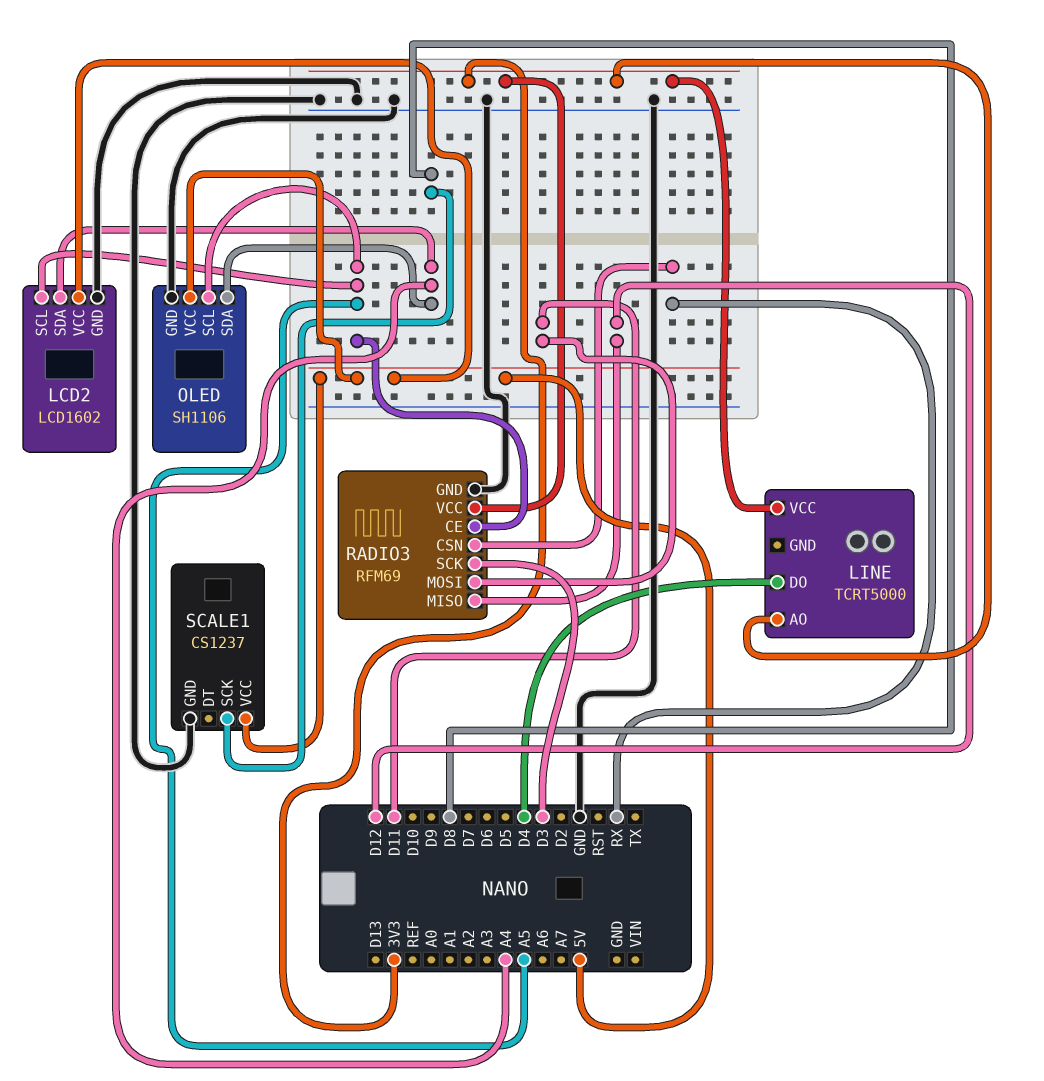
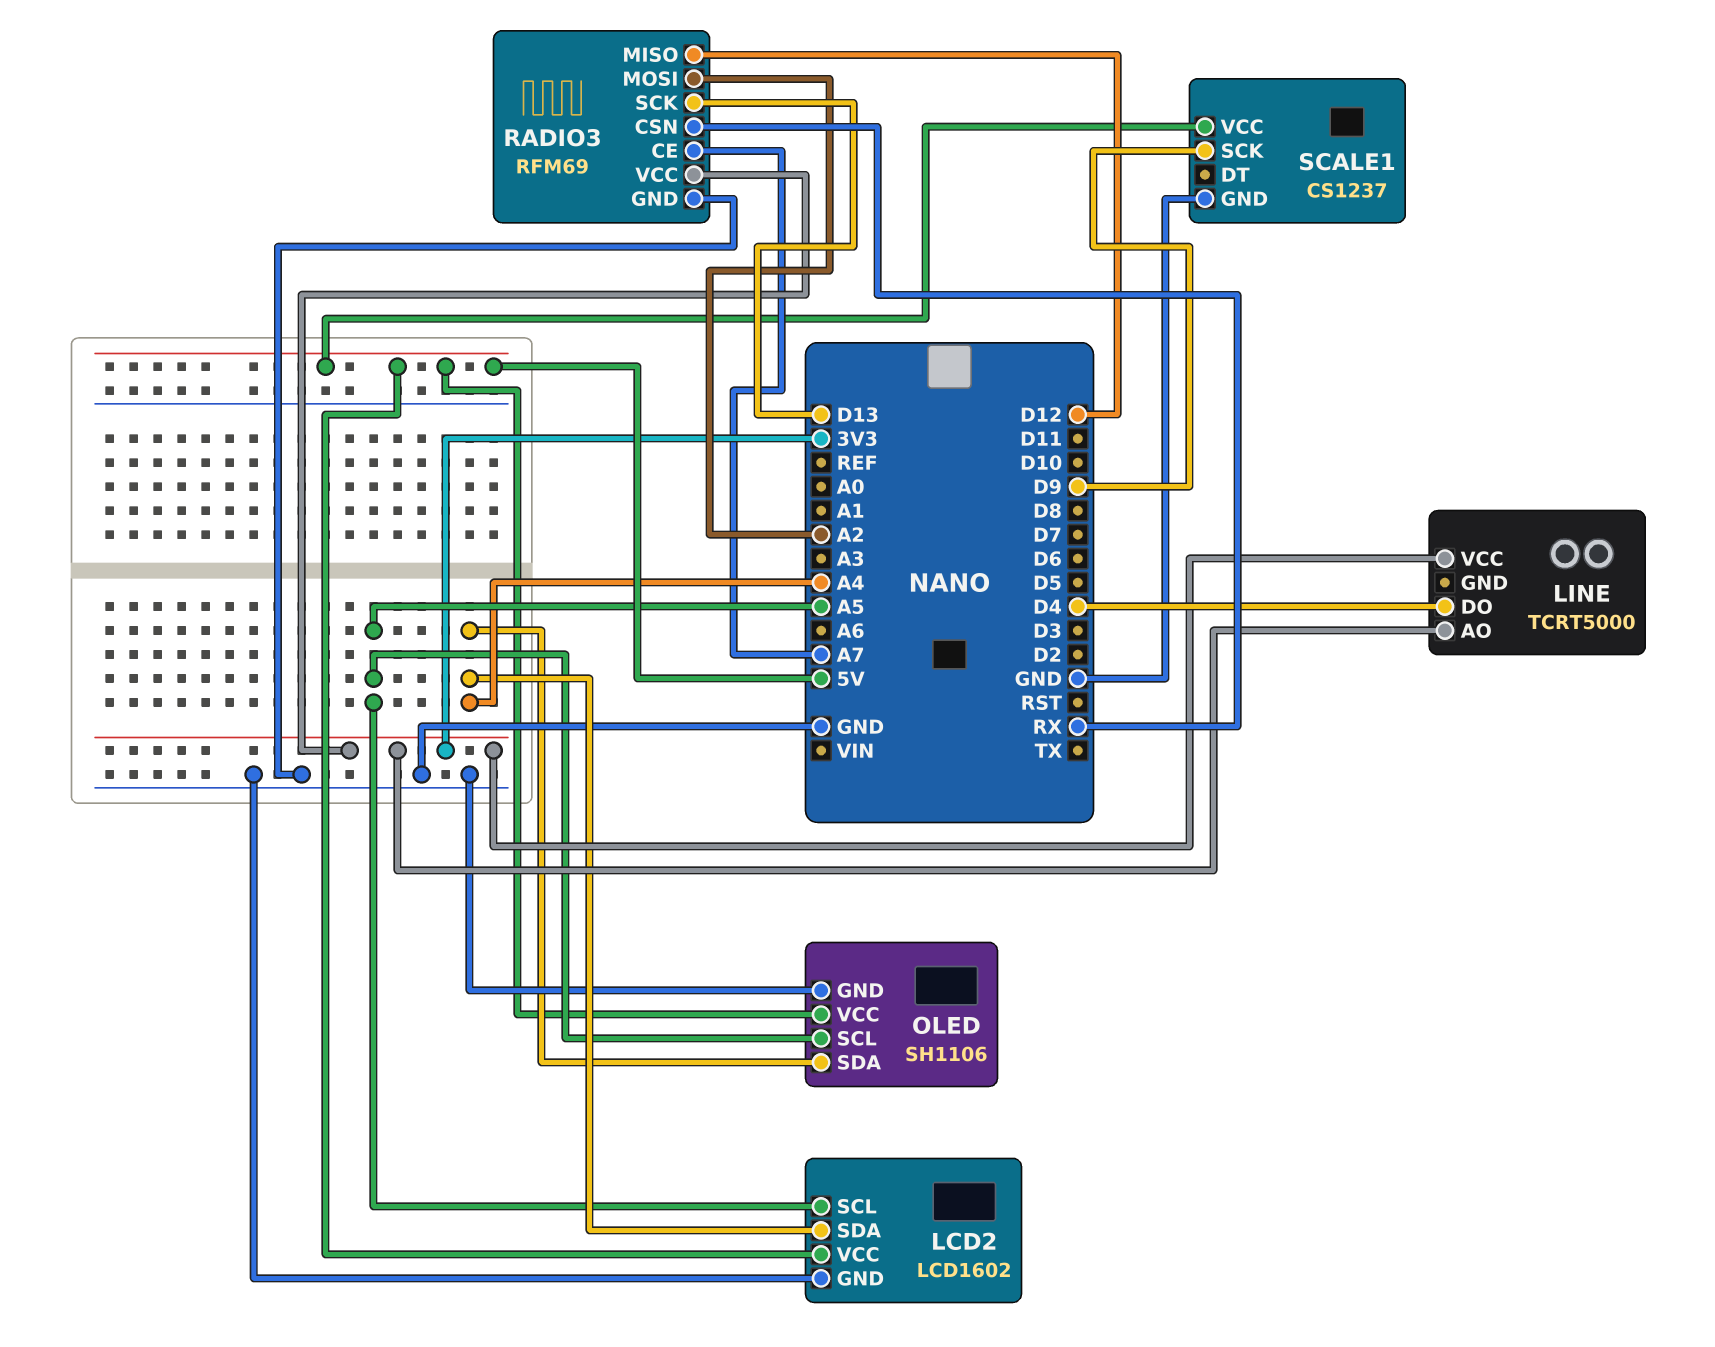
RADIO3 pin CE: A5 -> A7
RADIO3 pin MOSI: D11 -> A2
RADIO3 pin SCK: D3 -> D13
SCALE1 pin SCK: D8 -> D9

